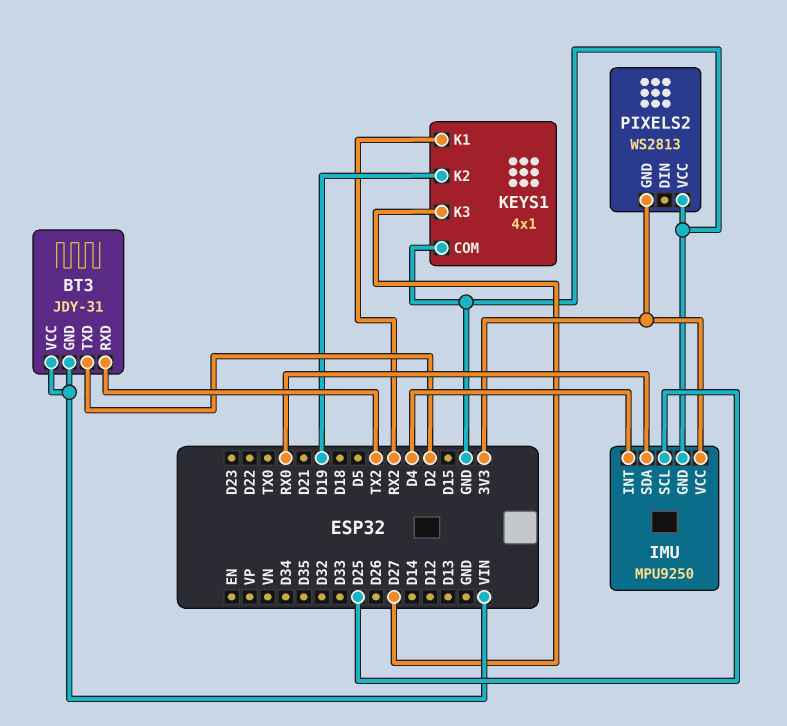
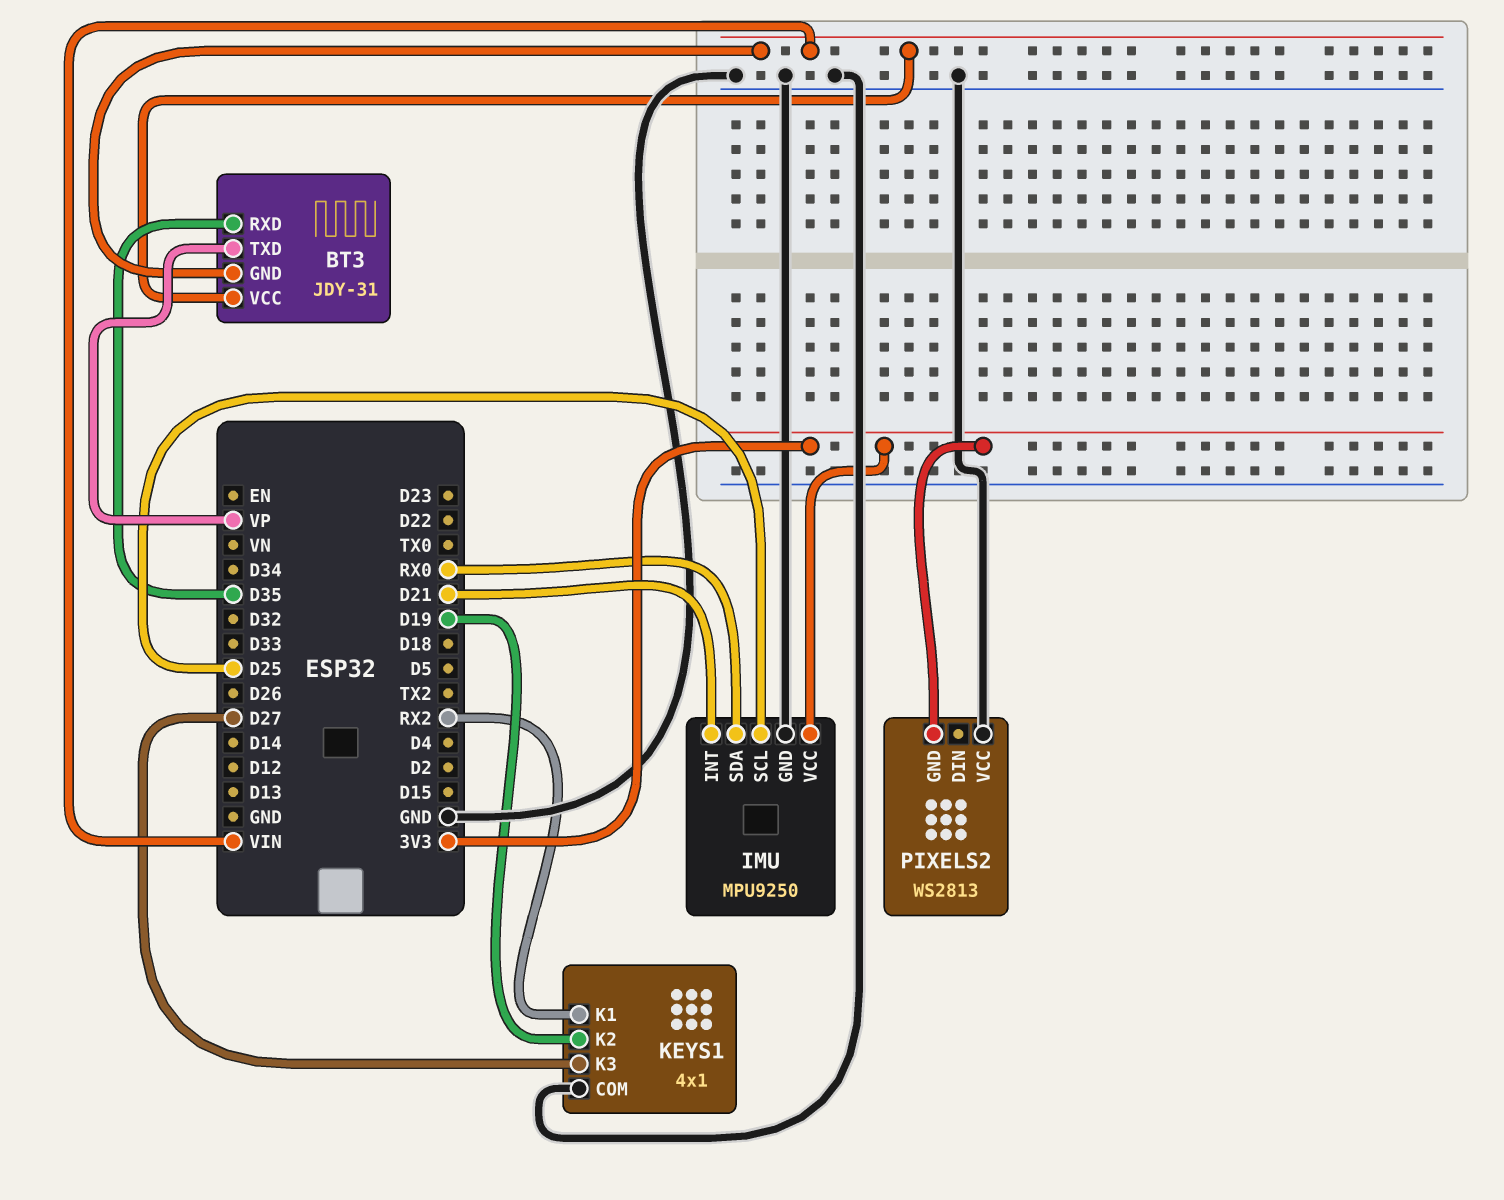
BT3 pin RXD: TX2 -> D35
BT3 pin TXD: D2 -> VP
IMU pin INT: D4 -> D21

